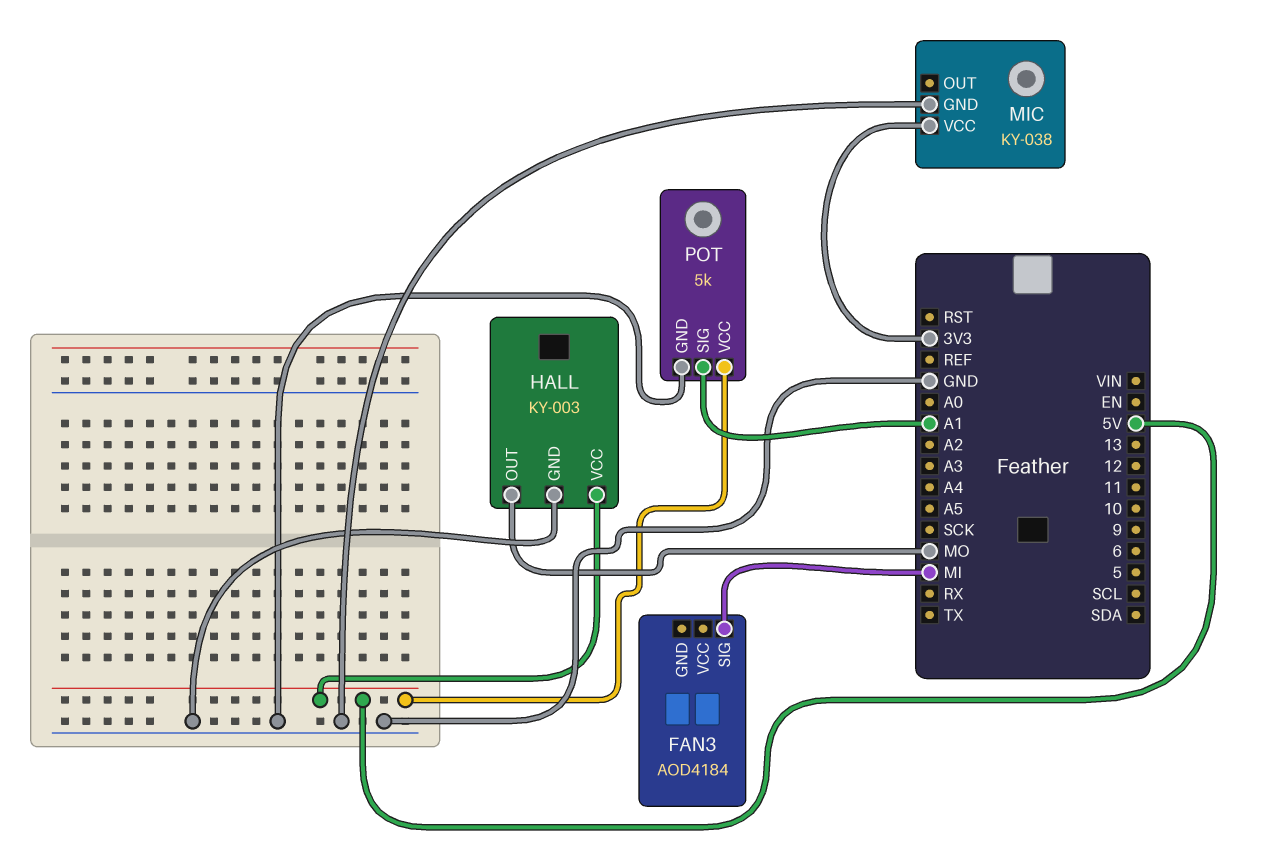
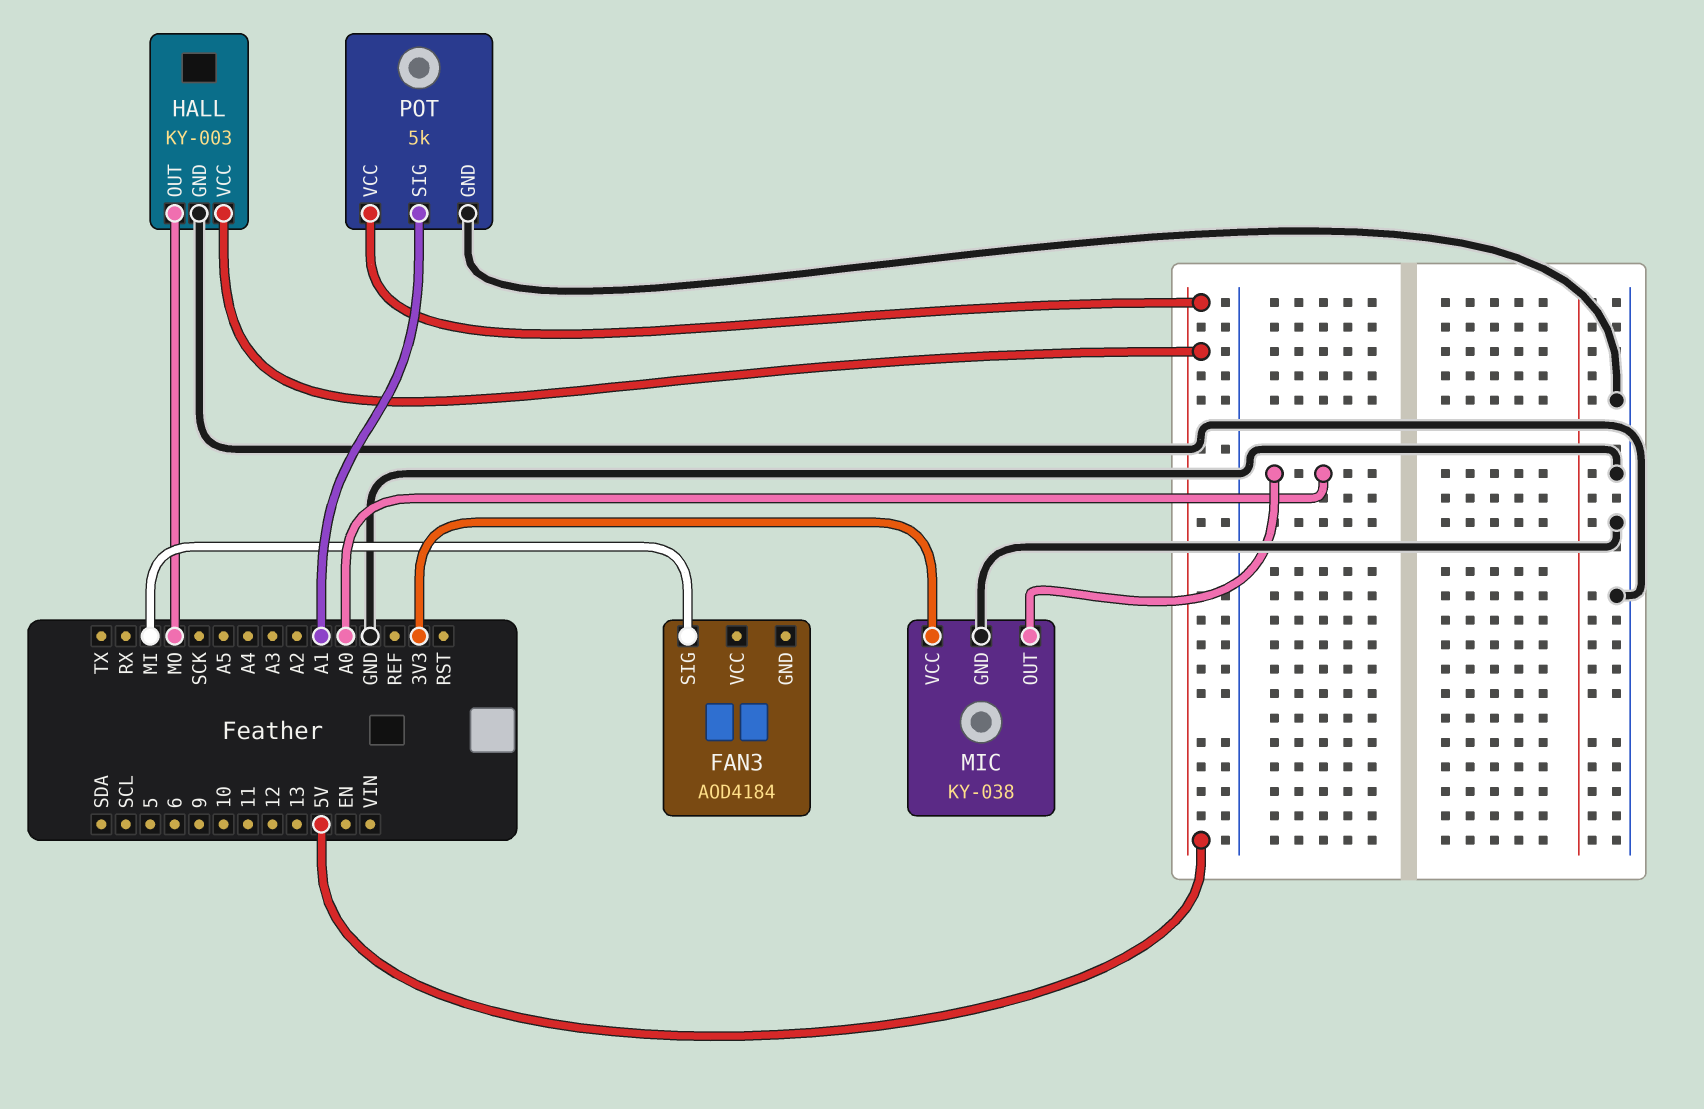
MIC pin OUT: none -> A0

